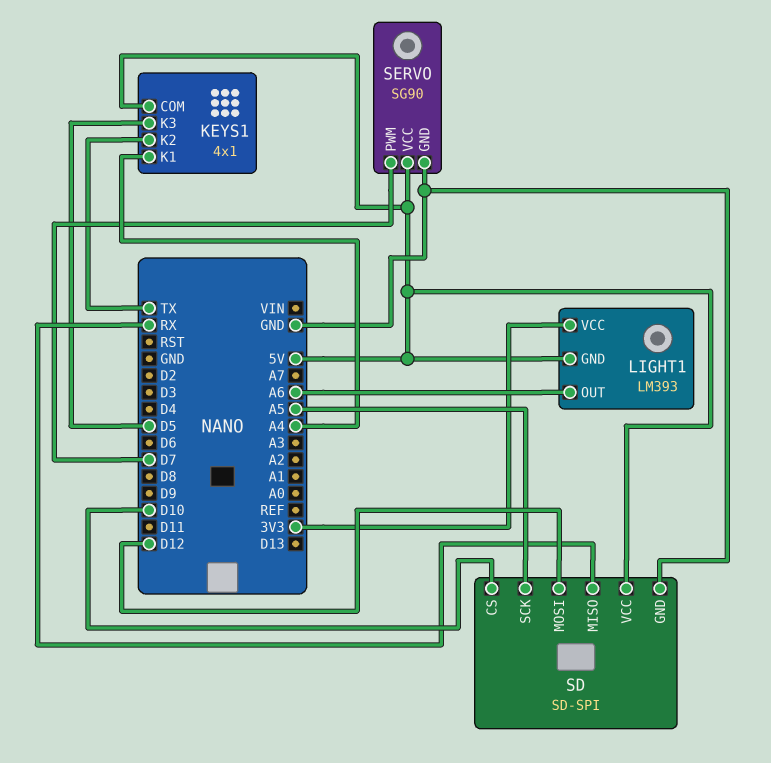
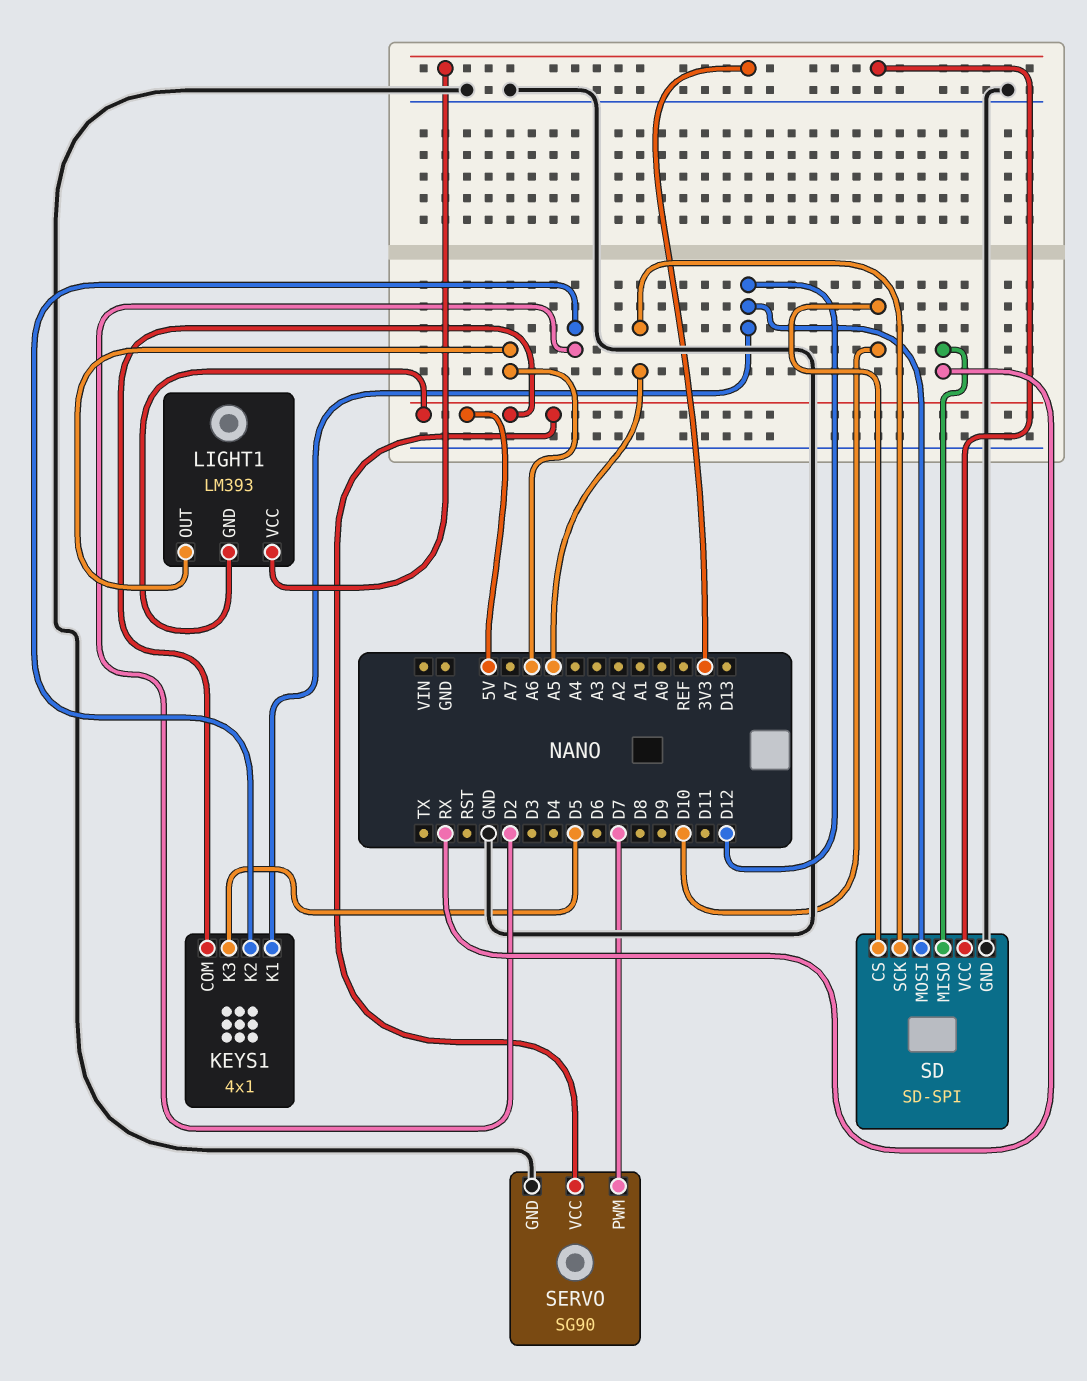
KEYS1 pin K1: A4 -> D12
KEYS1 pin K2: TX -> D2
SD pin VCC: 5V -> 3V3

